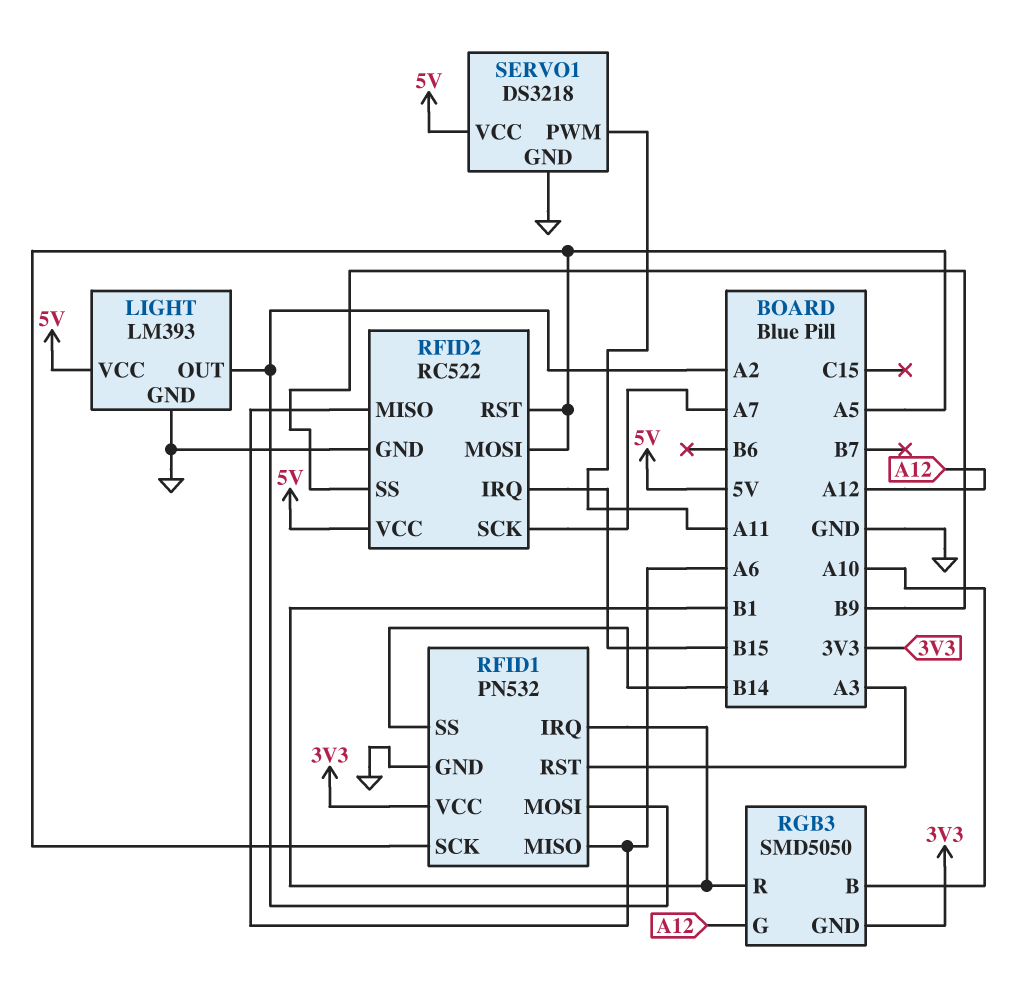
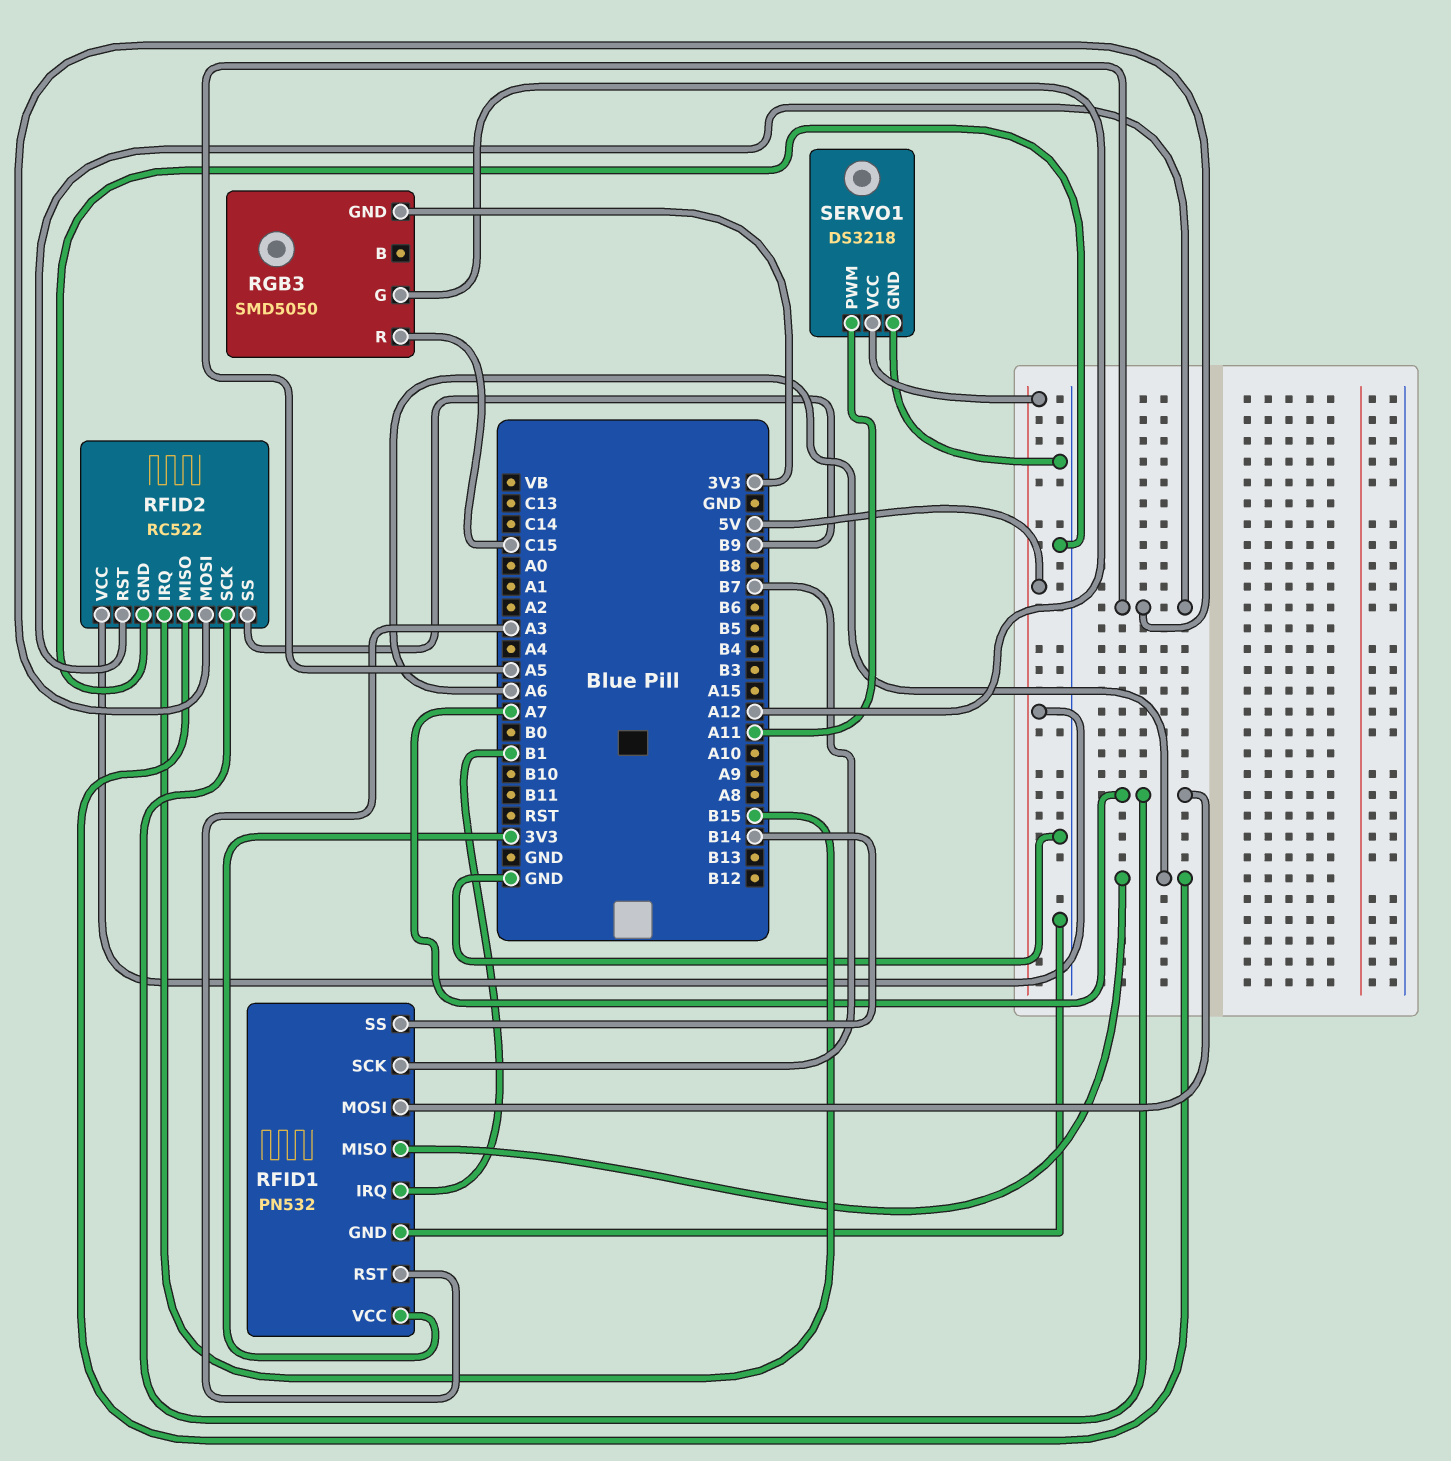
LIGHT: LM393 -> none
LIGHT pin GND: GND -> none
LIGHT pin OUT: A2 -> none
LIGHT pin VCC: 5V -> none
RFID1 pin MOSI: A2 -> A7
RFID1 pin SCK: A5 -> B7
RGB3 pin B: A10 -> none
RGB3 pin R: B1 -> C15

